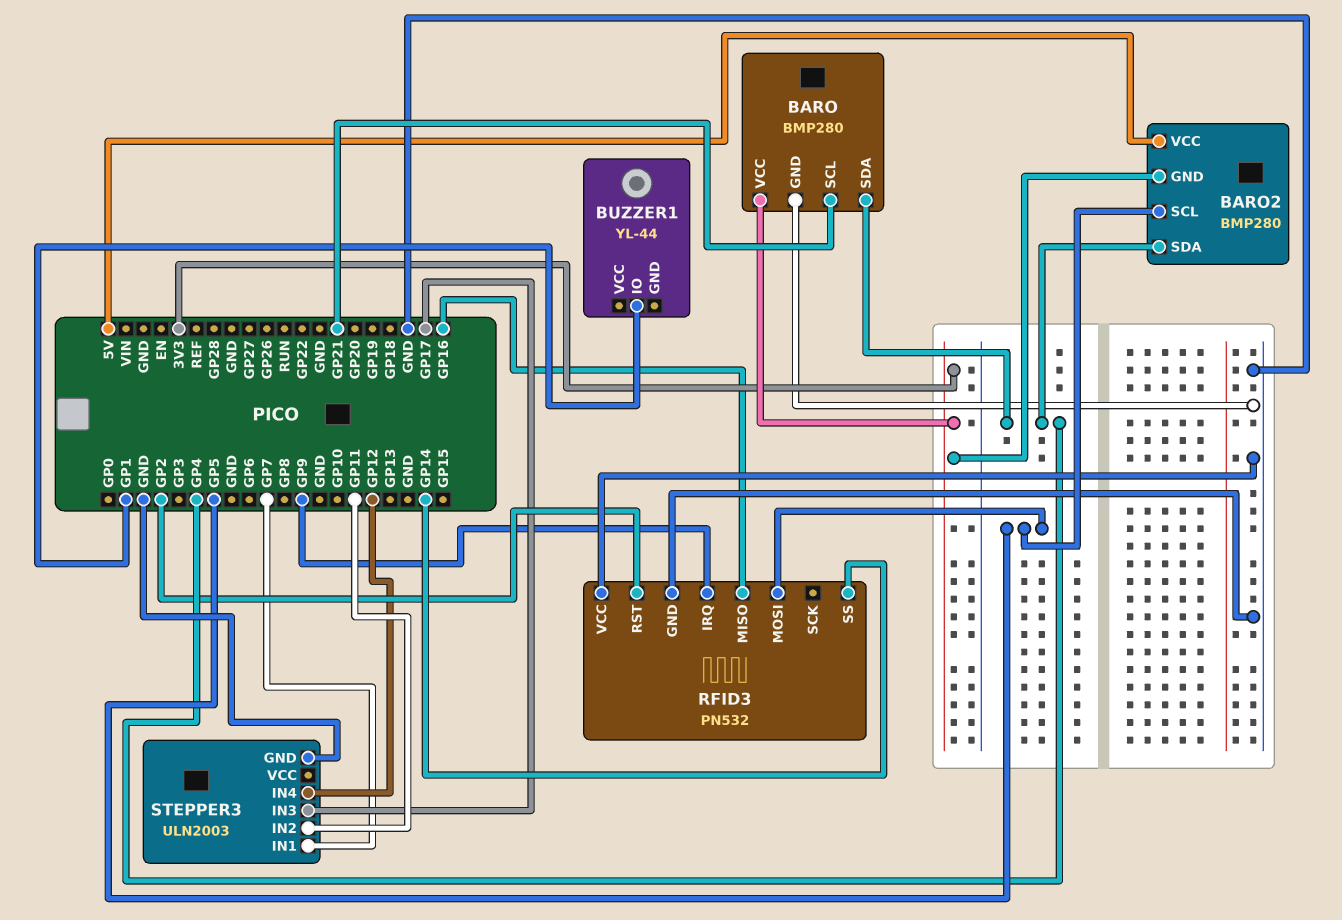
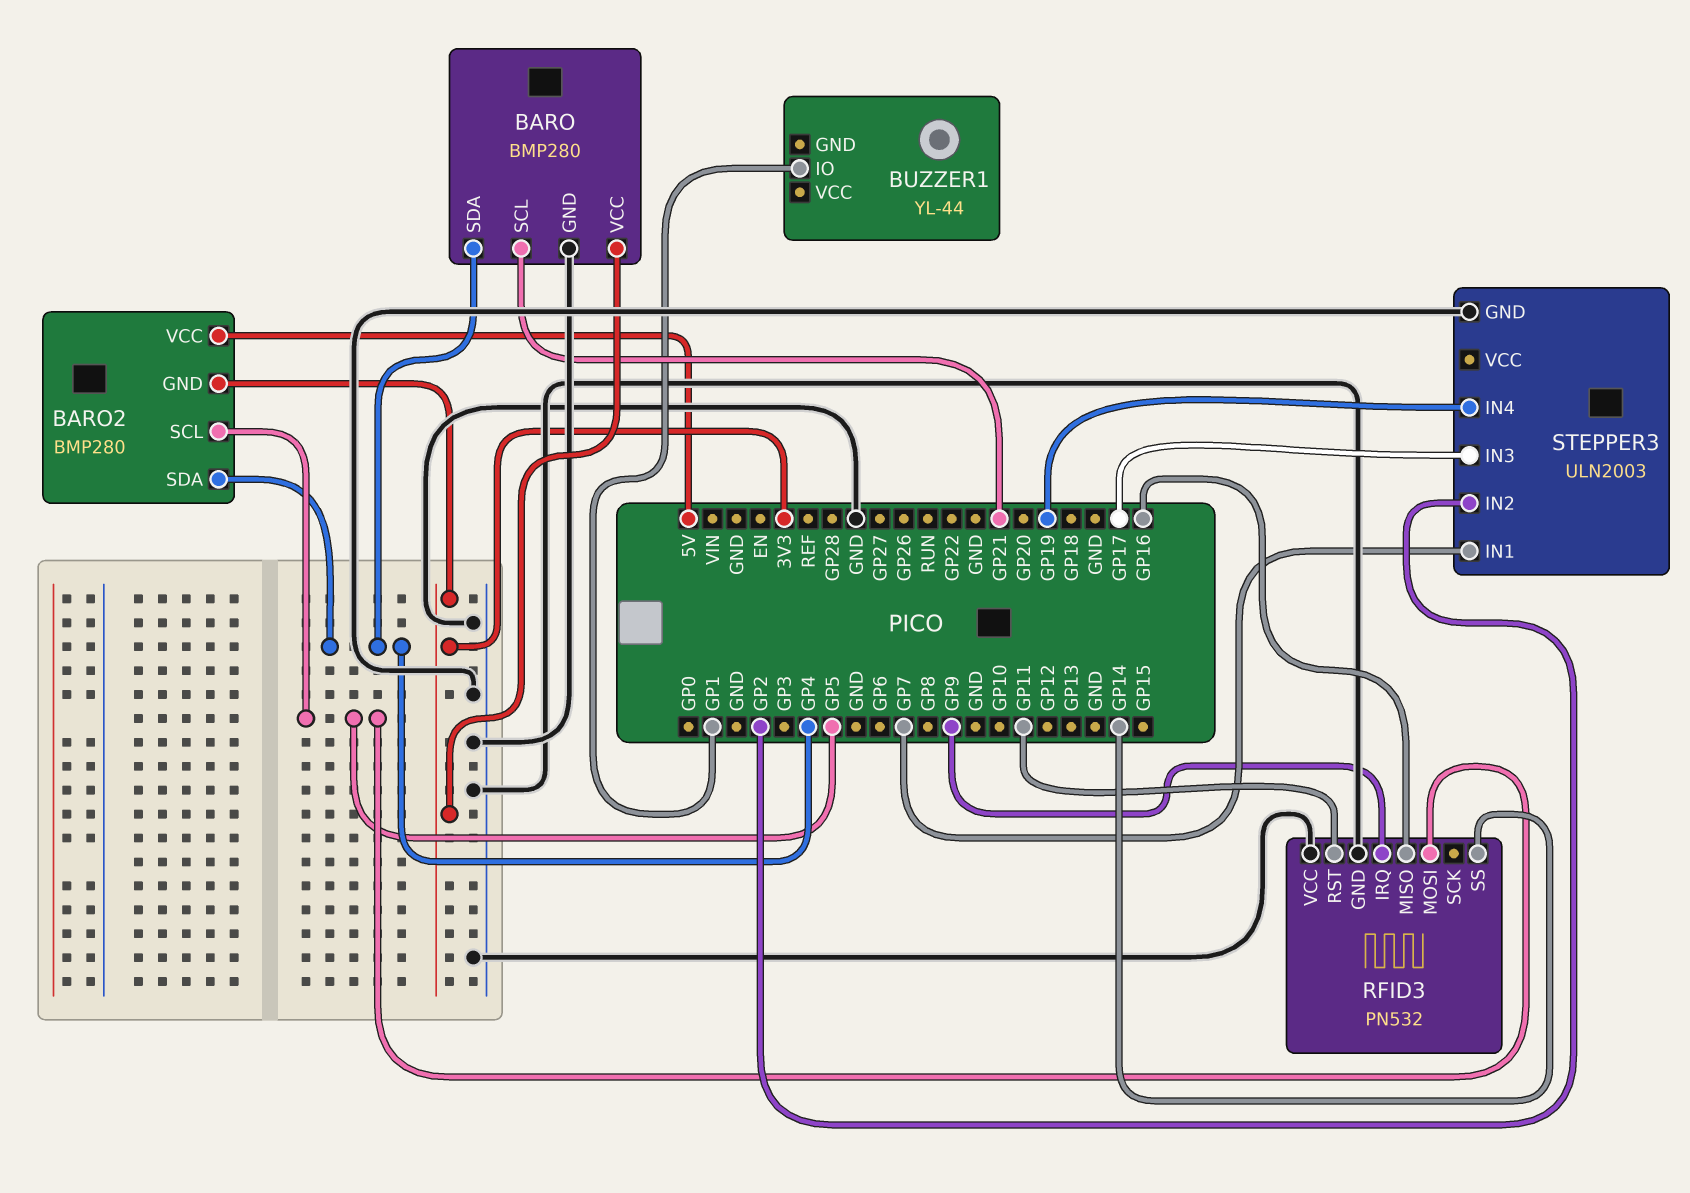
RFID3 pin RST: GP2 -> GP11
STEPPER3 pin IN2: GP11 -> GP2
STEPPER3 pin IN4: GP12 -> GP19

